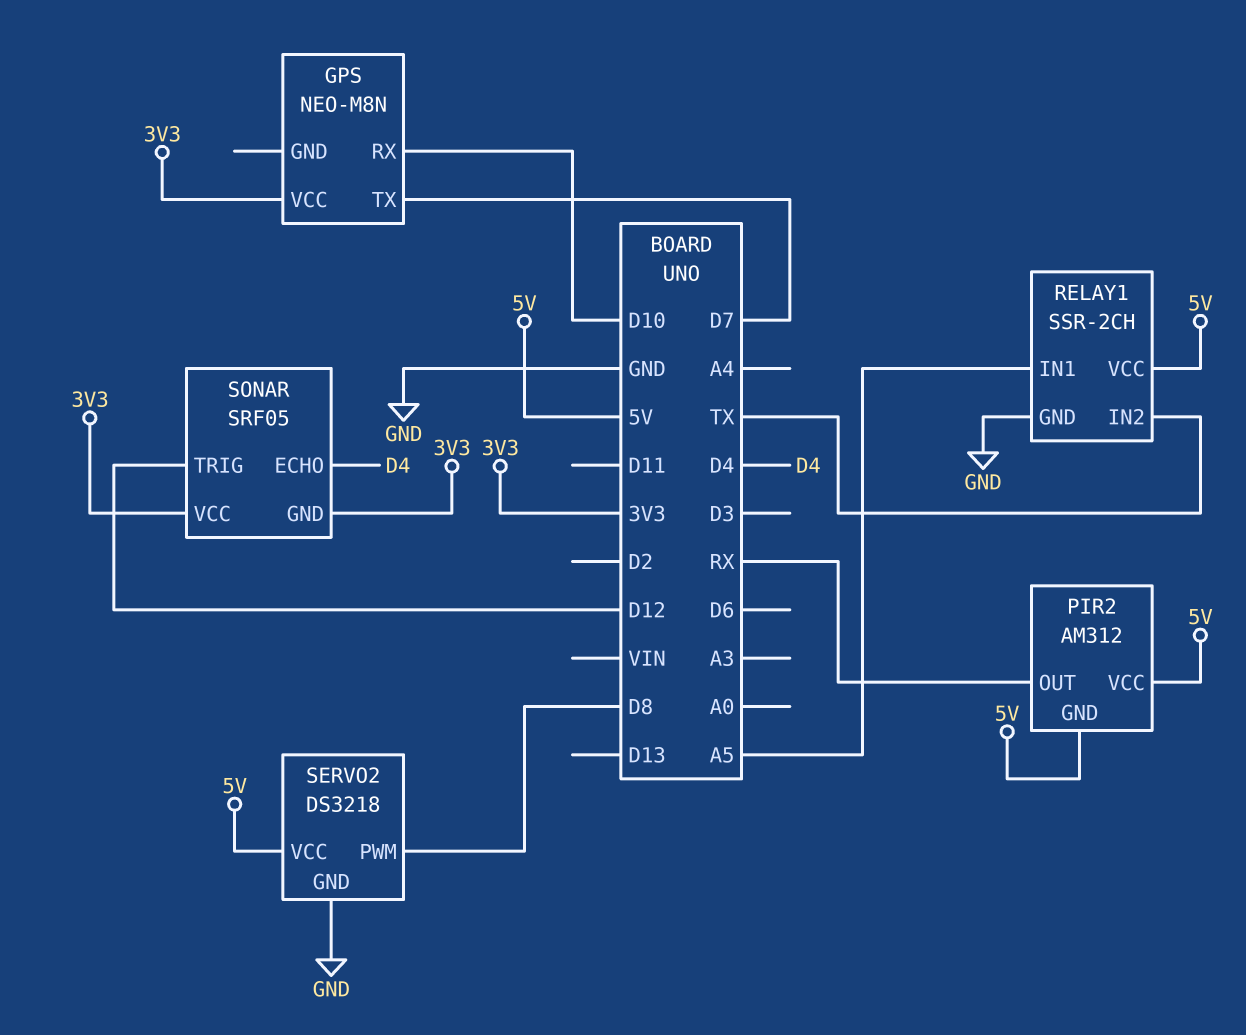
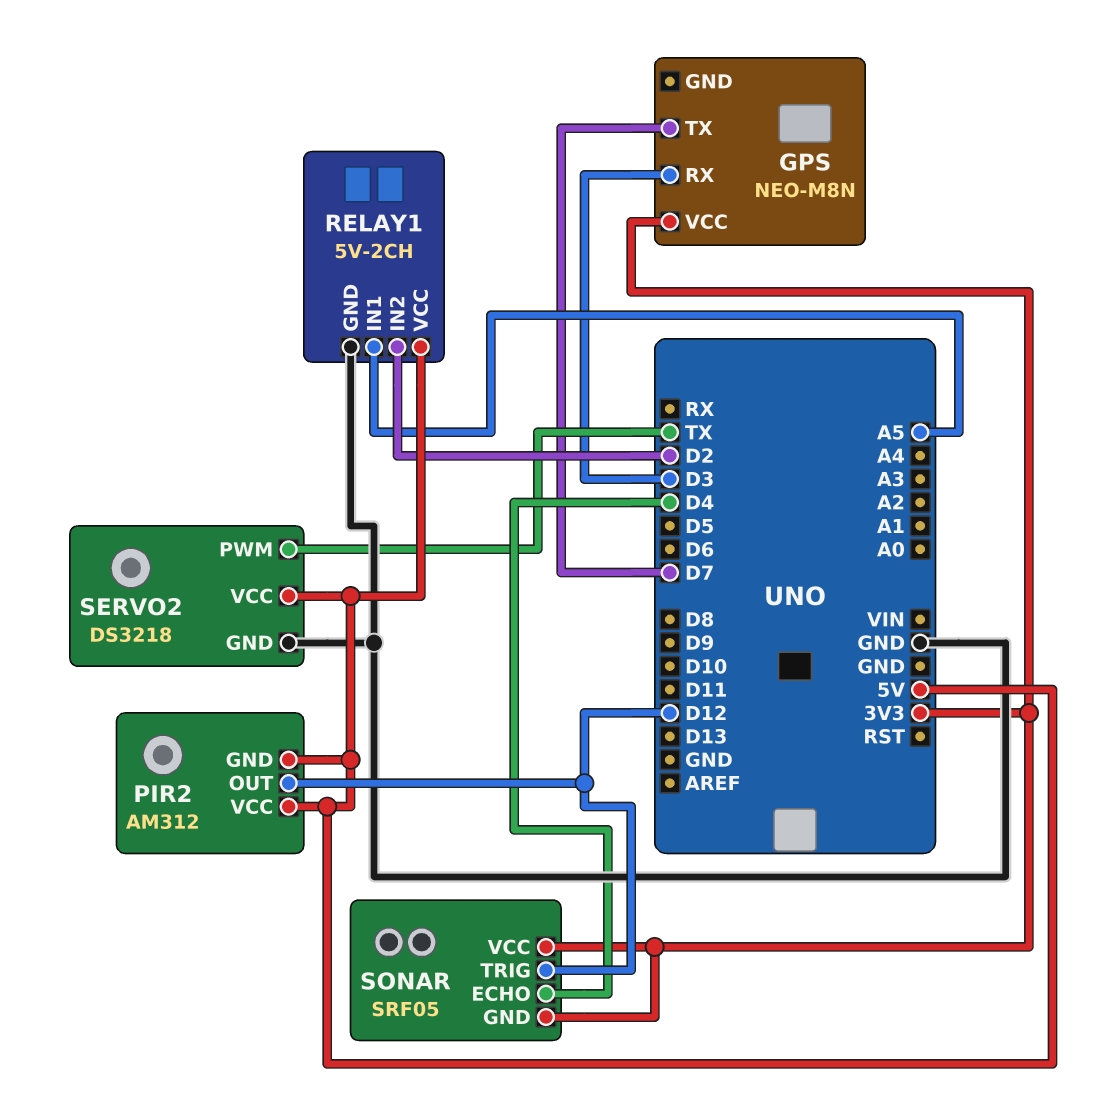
GPS pin RX: D10 -> D3
PIR2 pin OUT: RX -> D12
RELAY1: SSR-2CH -> 5V-2CH
RELAY1 pin IN2: TX -> D2
SERVO2 pin PWM: D8 -> TX

